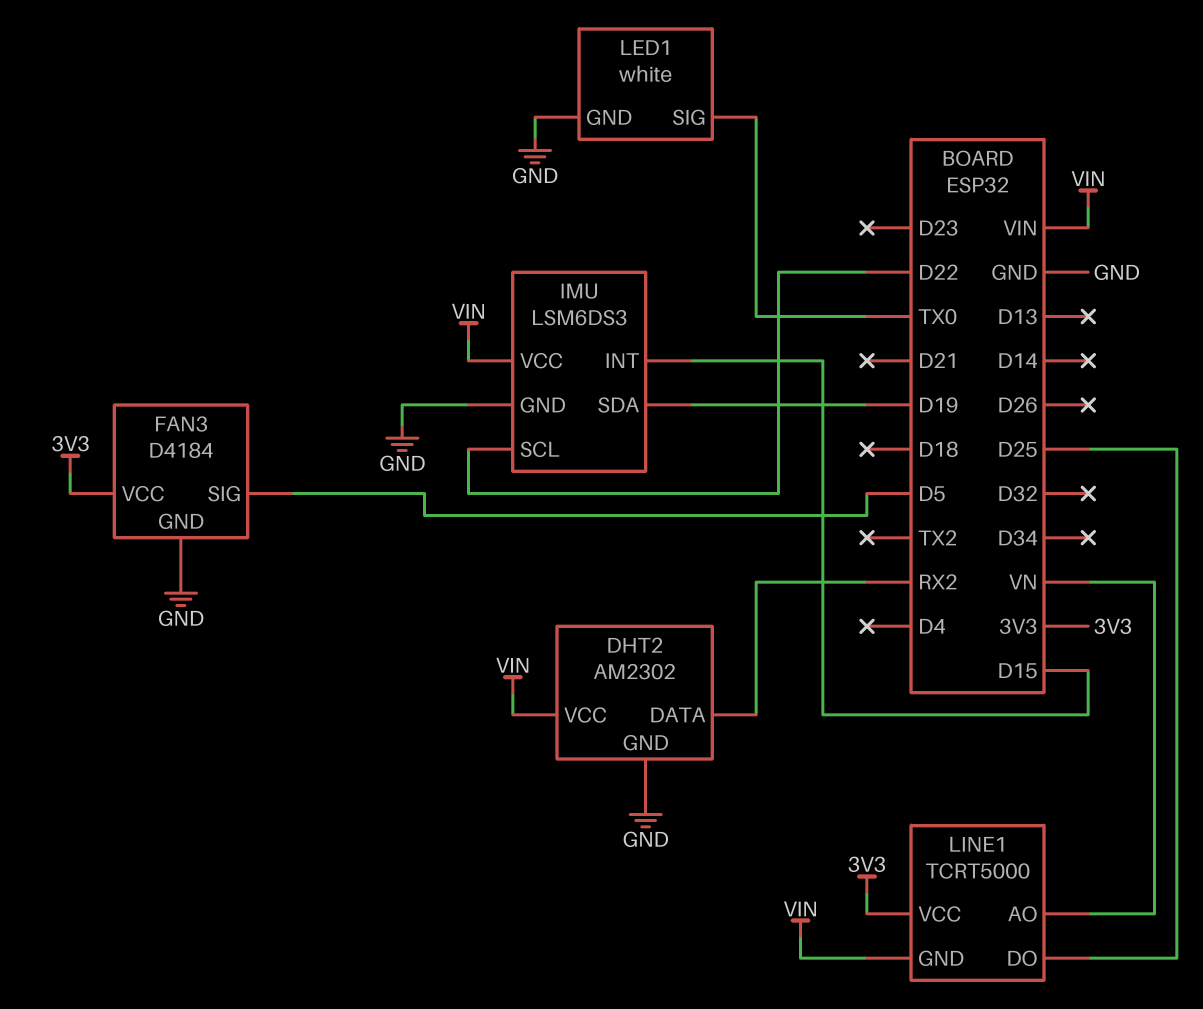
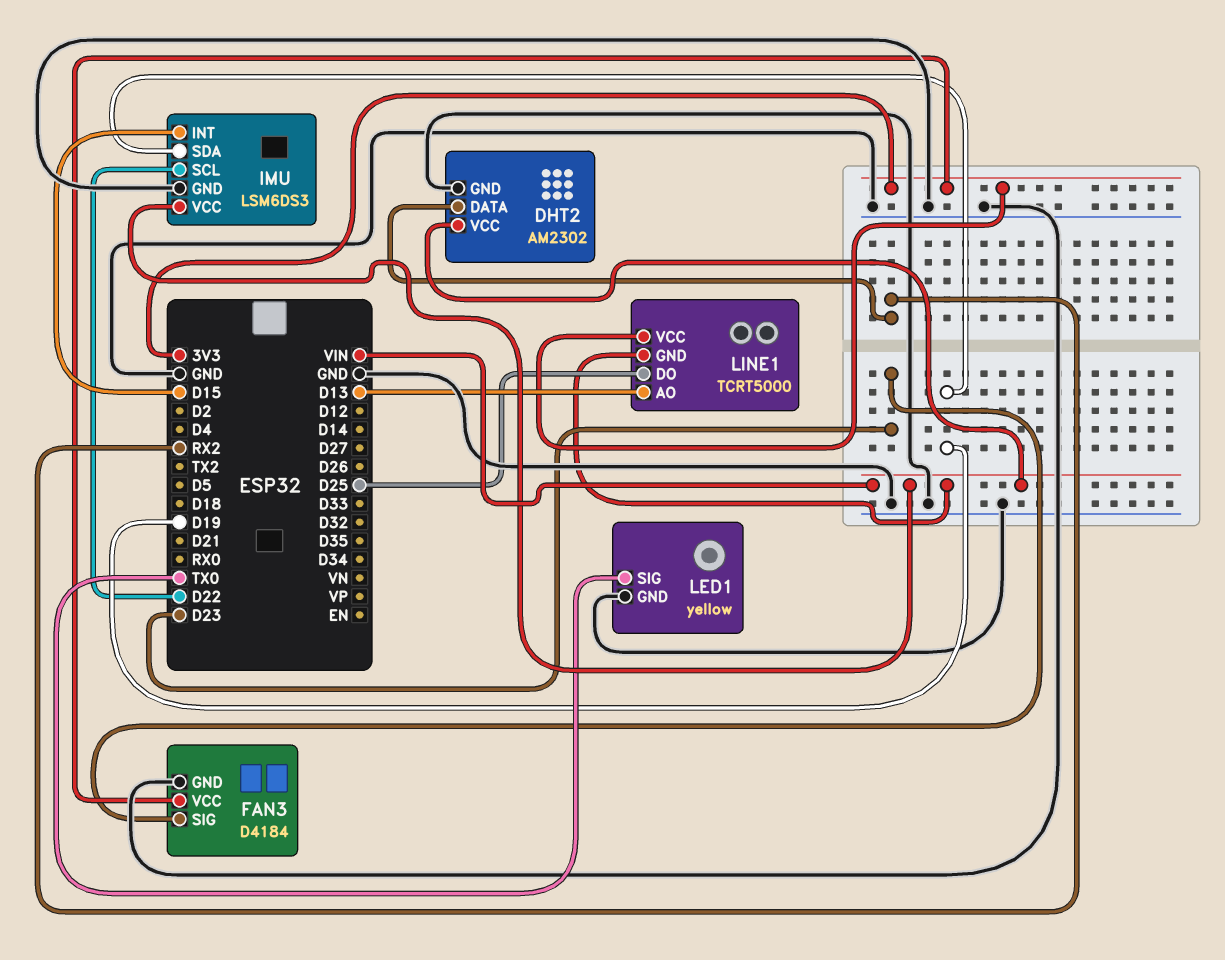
FAN3 pin SIG: D5 -> D23
LED1: white -> yellow
LINE1 pin AO: VN -> D13

